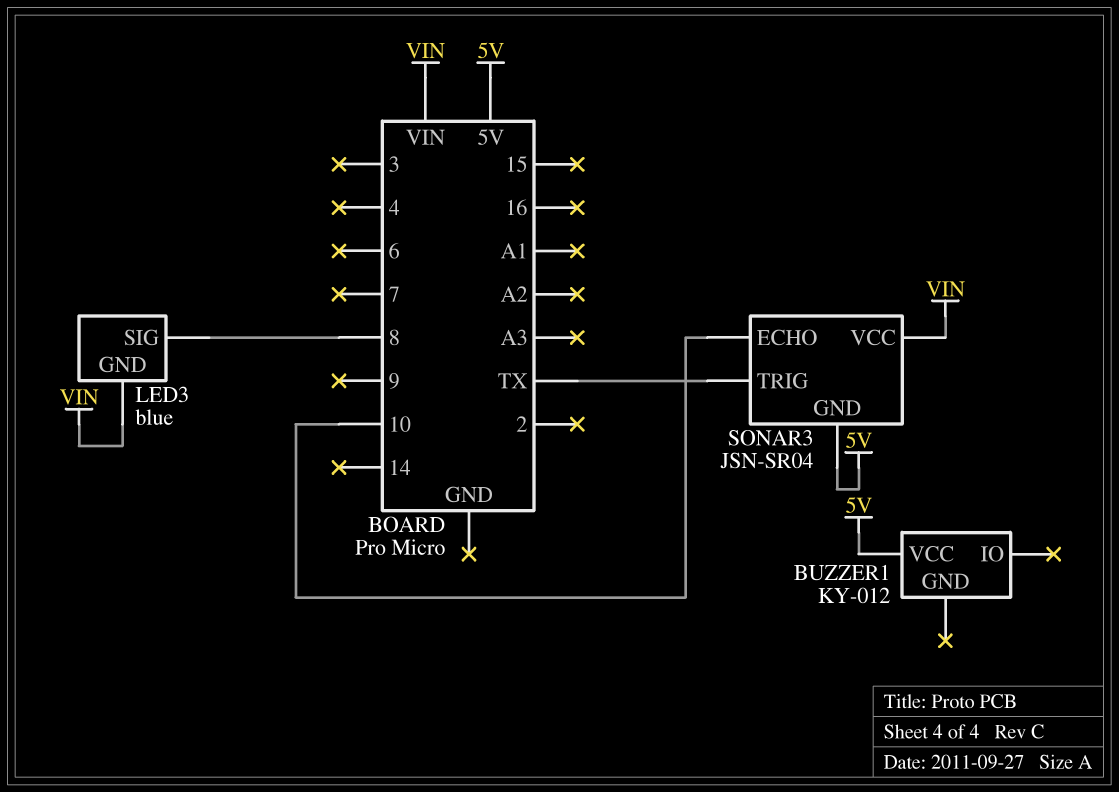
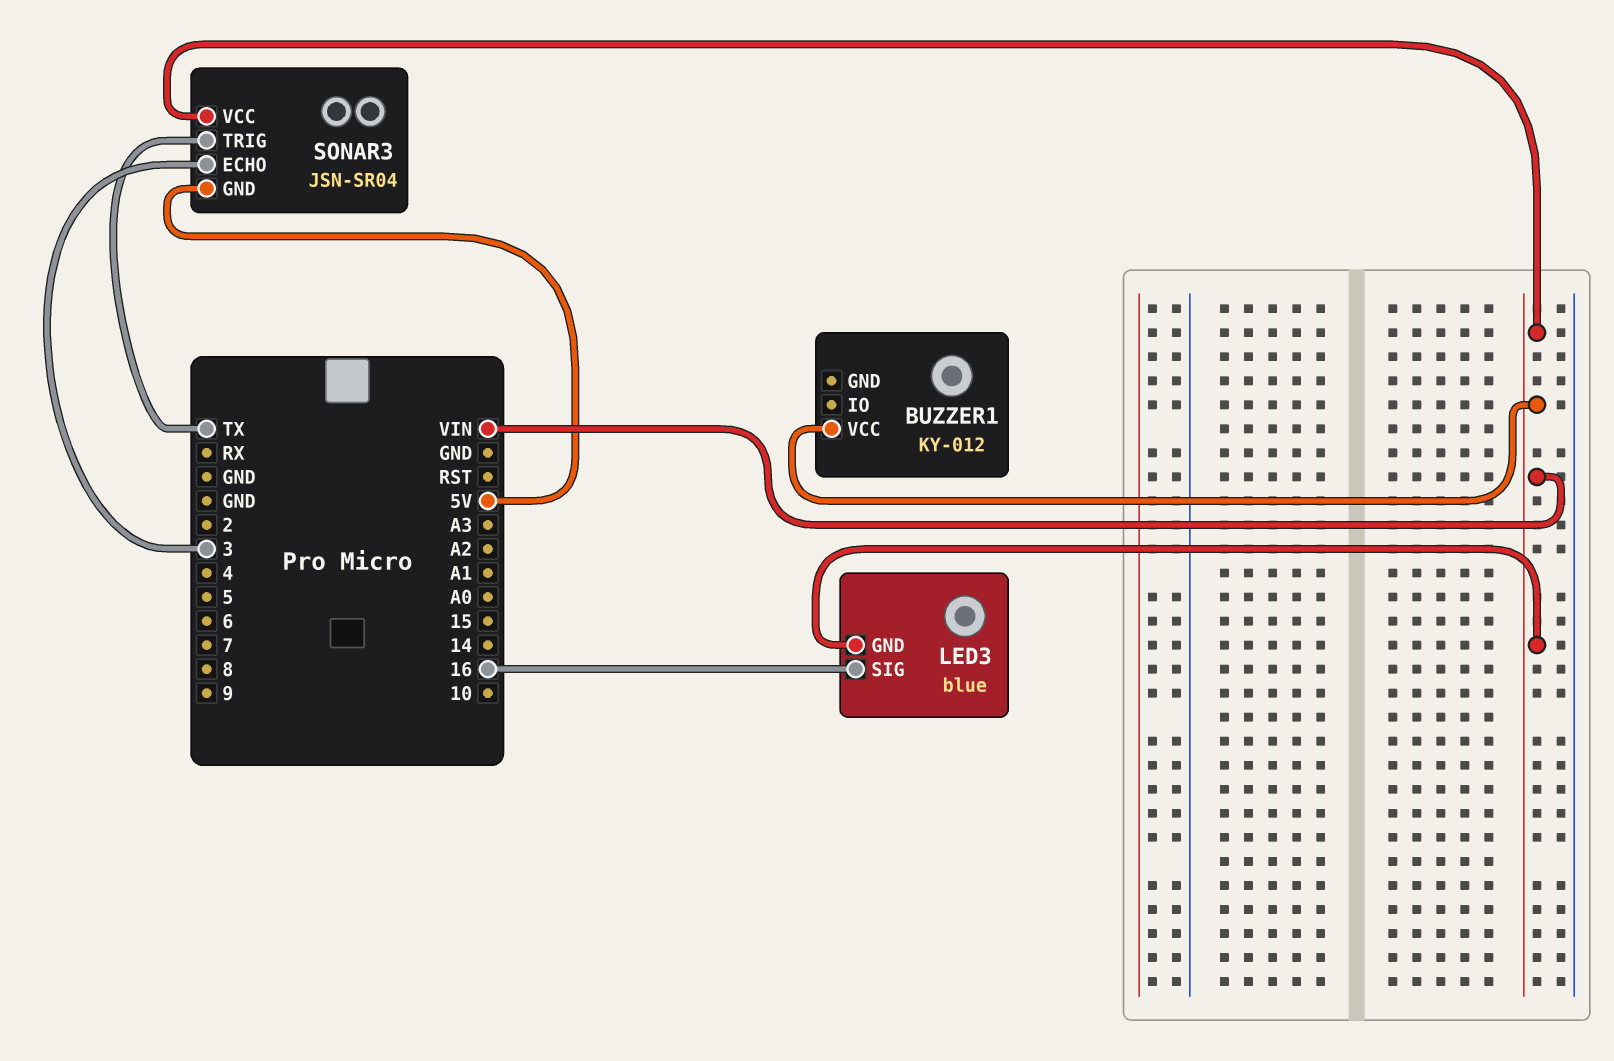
BUZZER1 pin VCC: 5V -> VIN
LED3 pin SIG: 8 -> 16
SONAR3 pin ECHO: 10 -> 3

